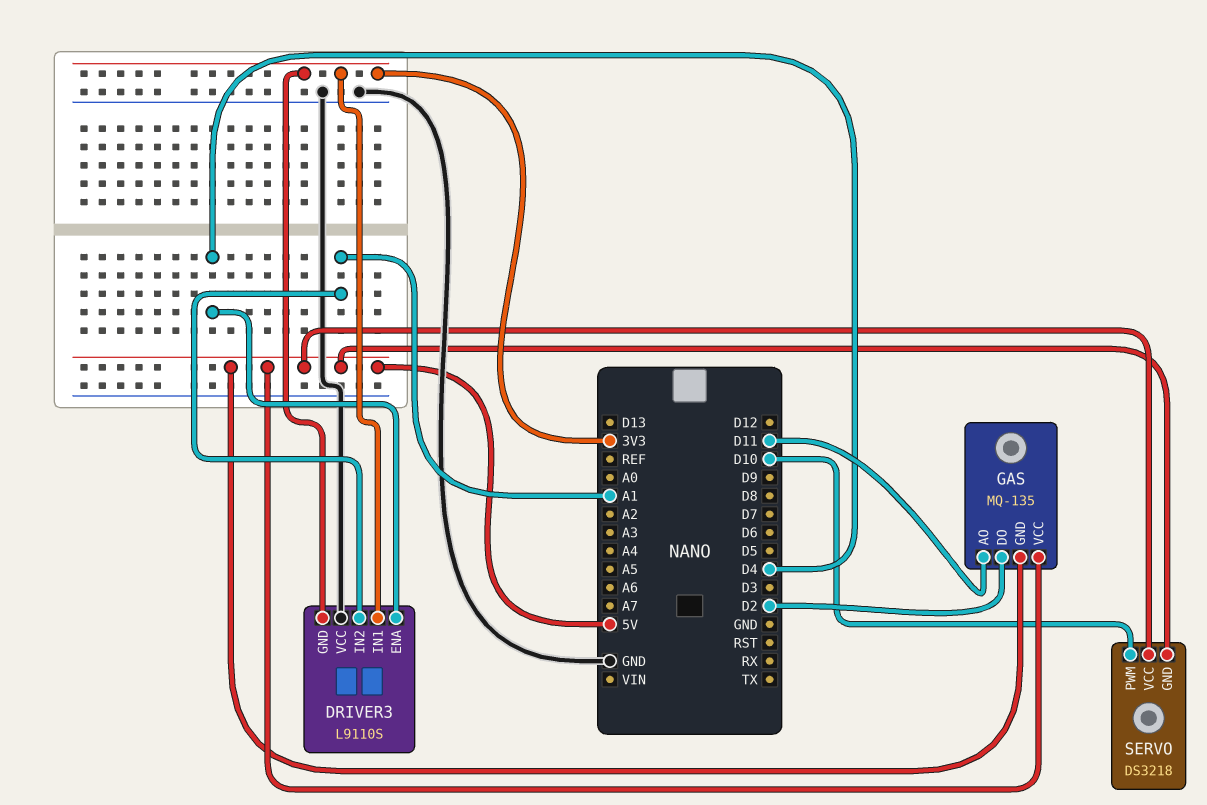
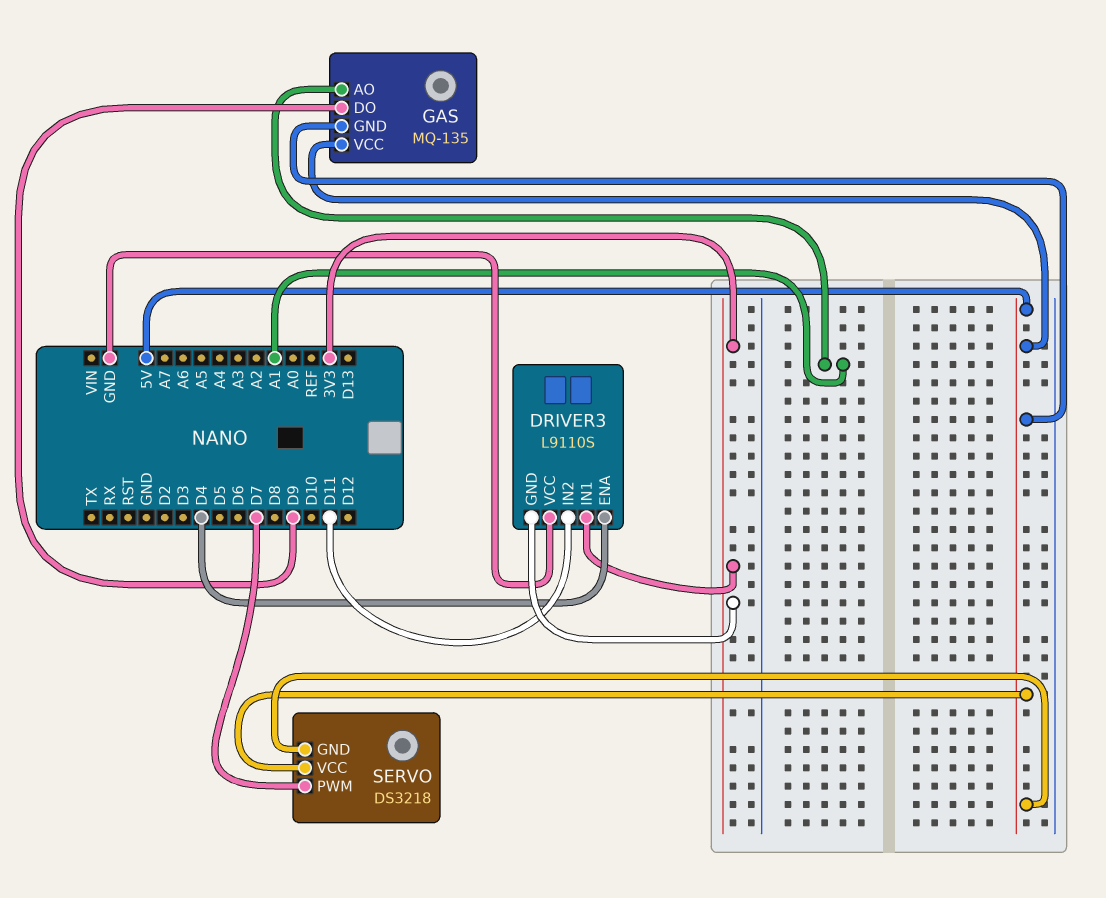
DRIVER3 pin IN2: A1 -> D11
GAS pin AO: D11 -> A1
GAS pin DO: D2 -> D9
SERVO pin PWM: D10 -> D7

